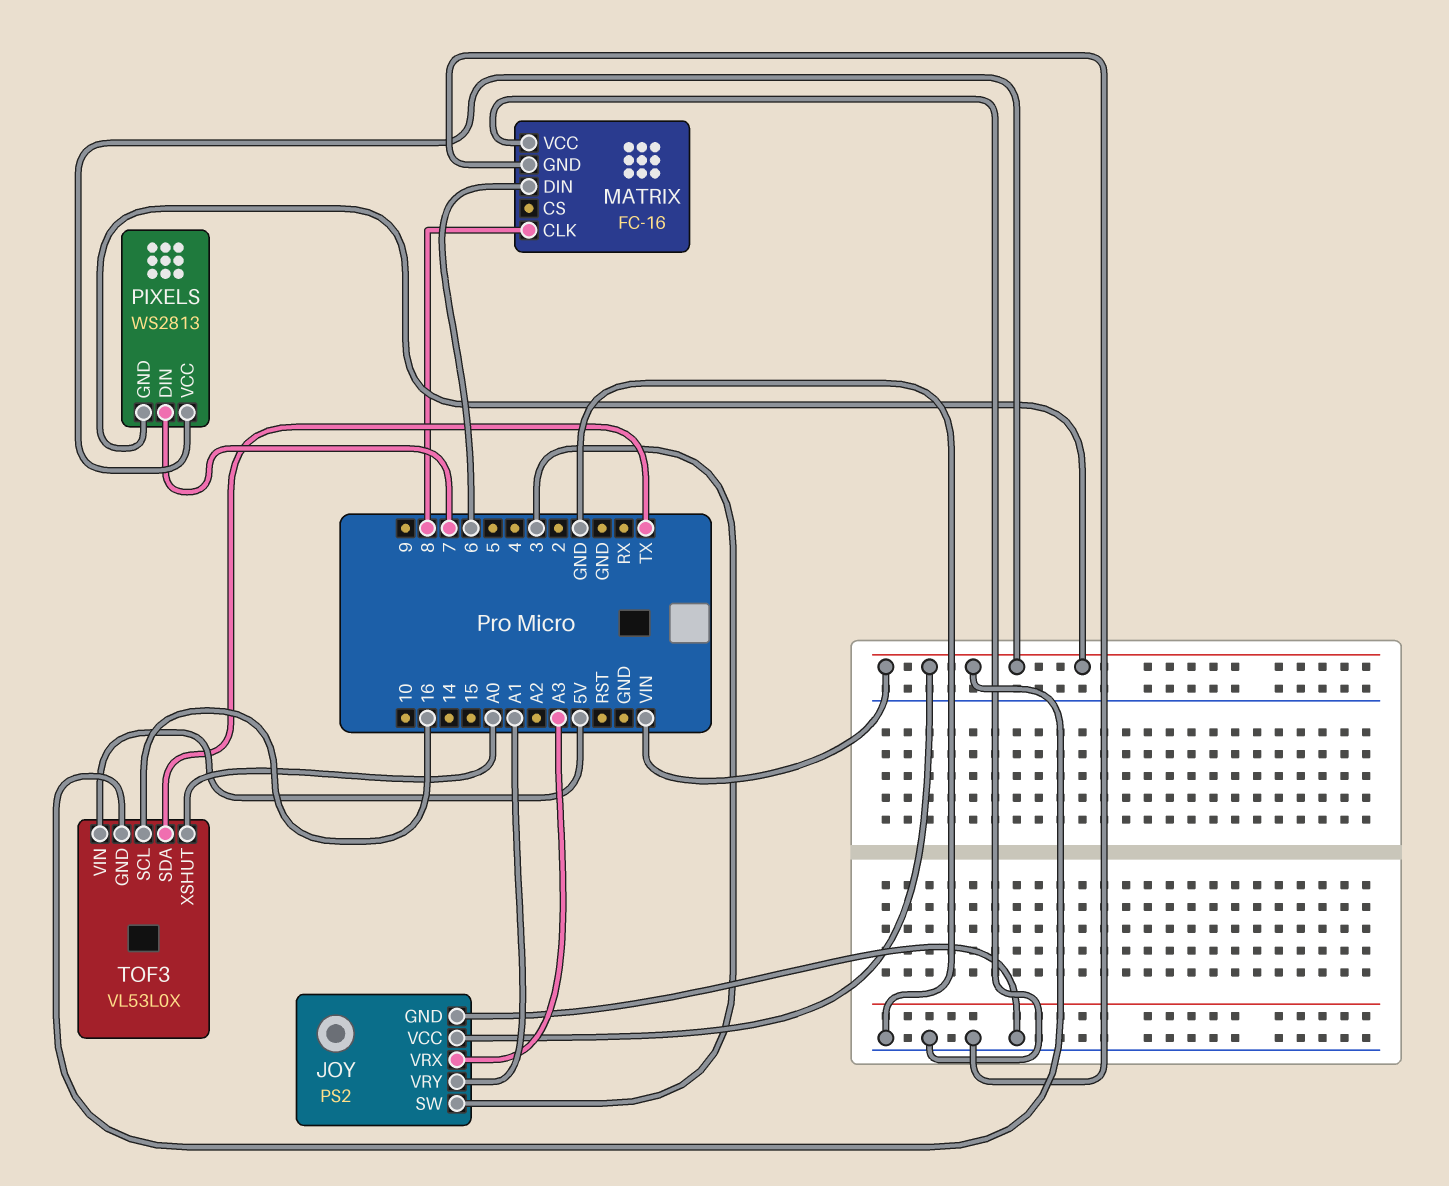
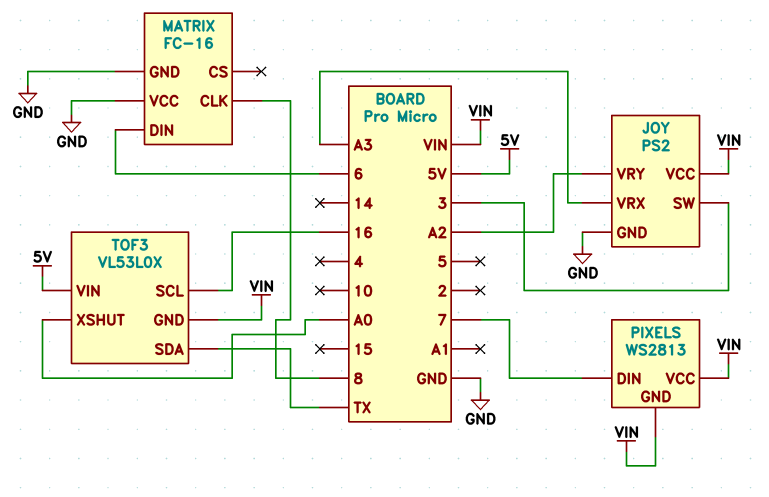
JOY pin VRY: A1 -> A2

